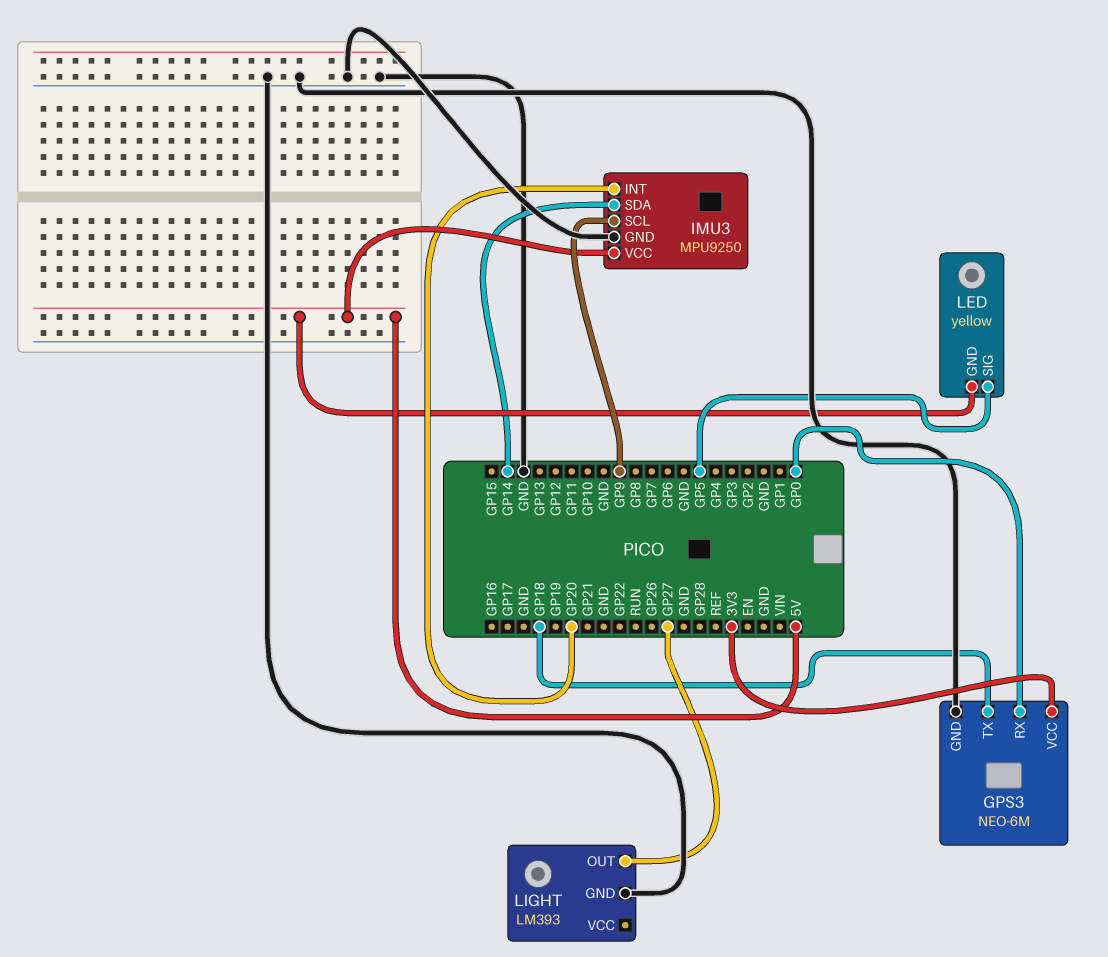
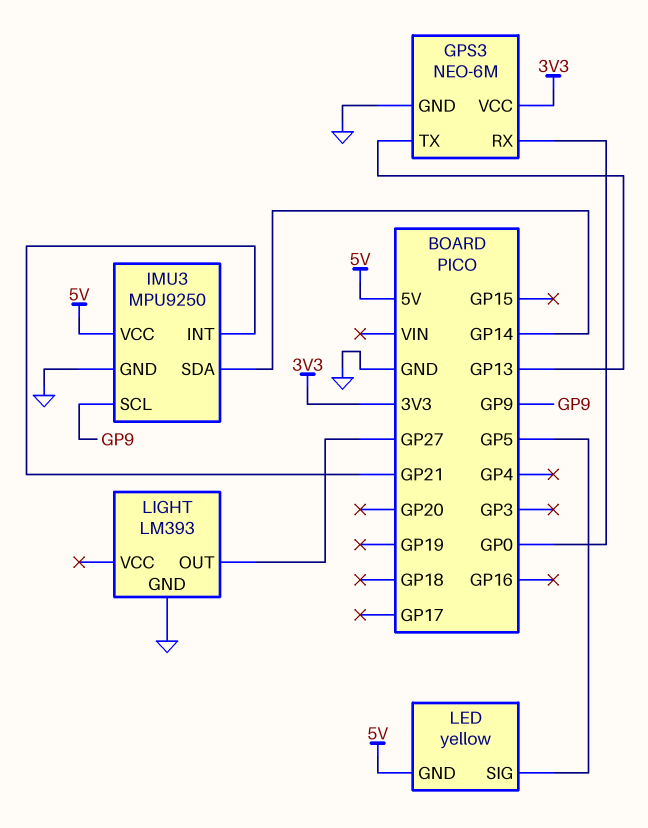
GPS3 pin TX: GP18 -> GP13
IMU3 pin INT: GP20 -> GP21

